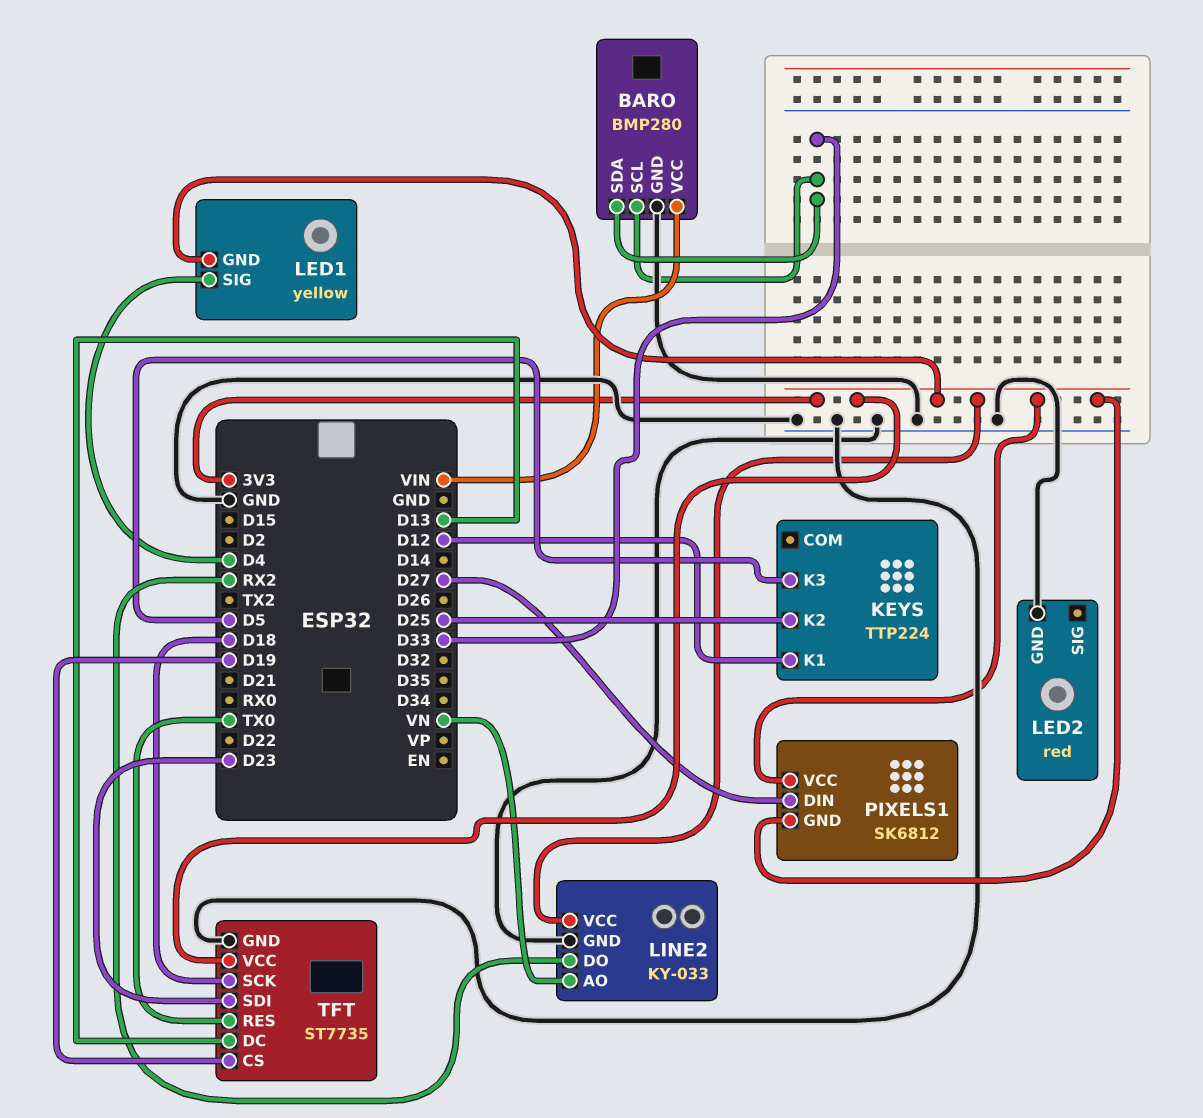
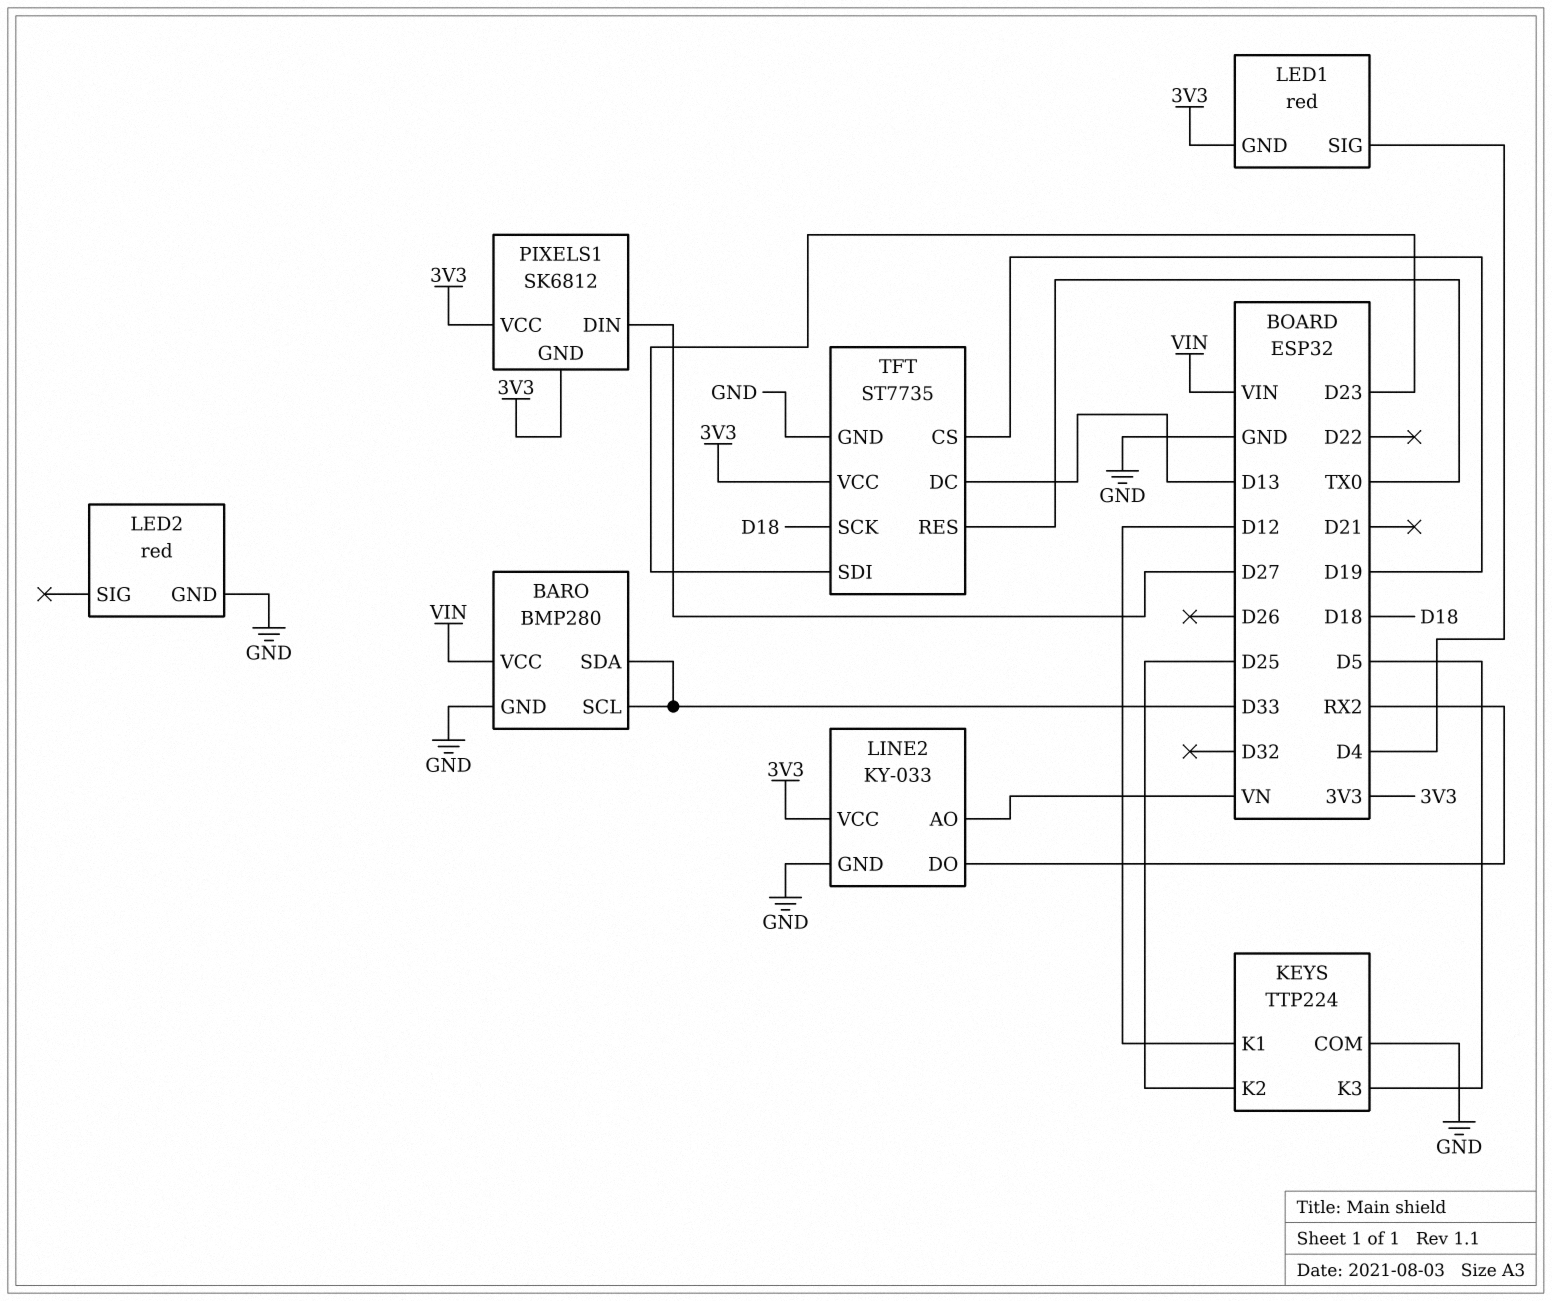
KEYS pin COM: none -> GND
LED1: yellow -> red

